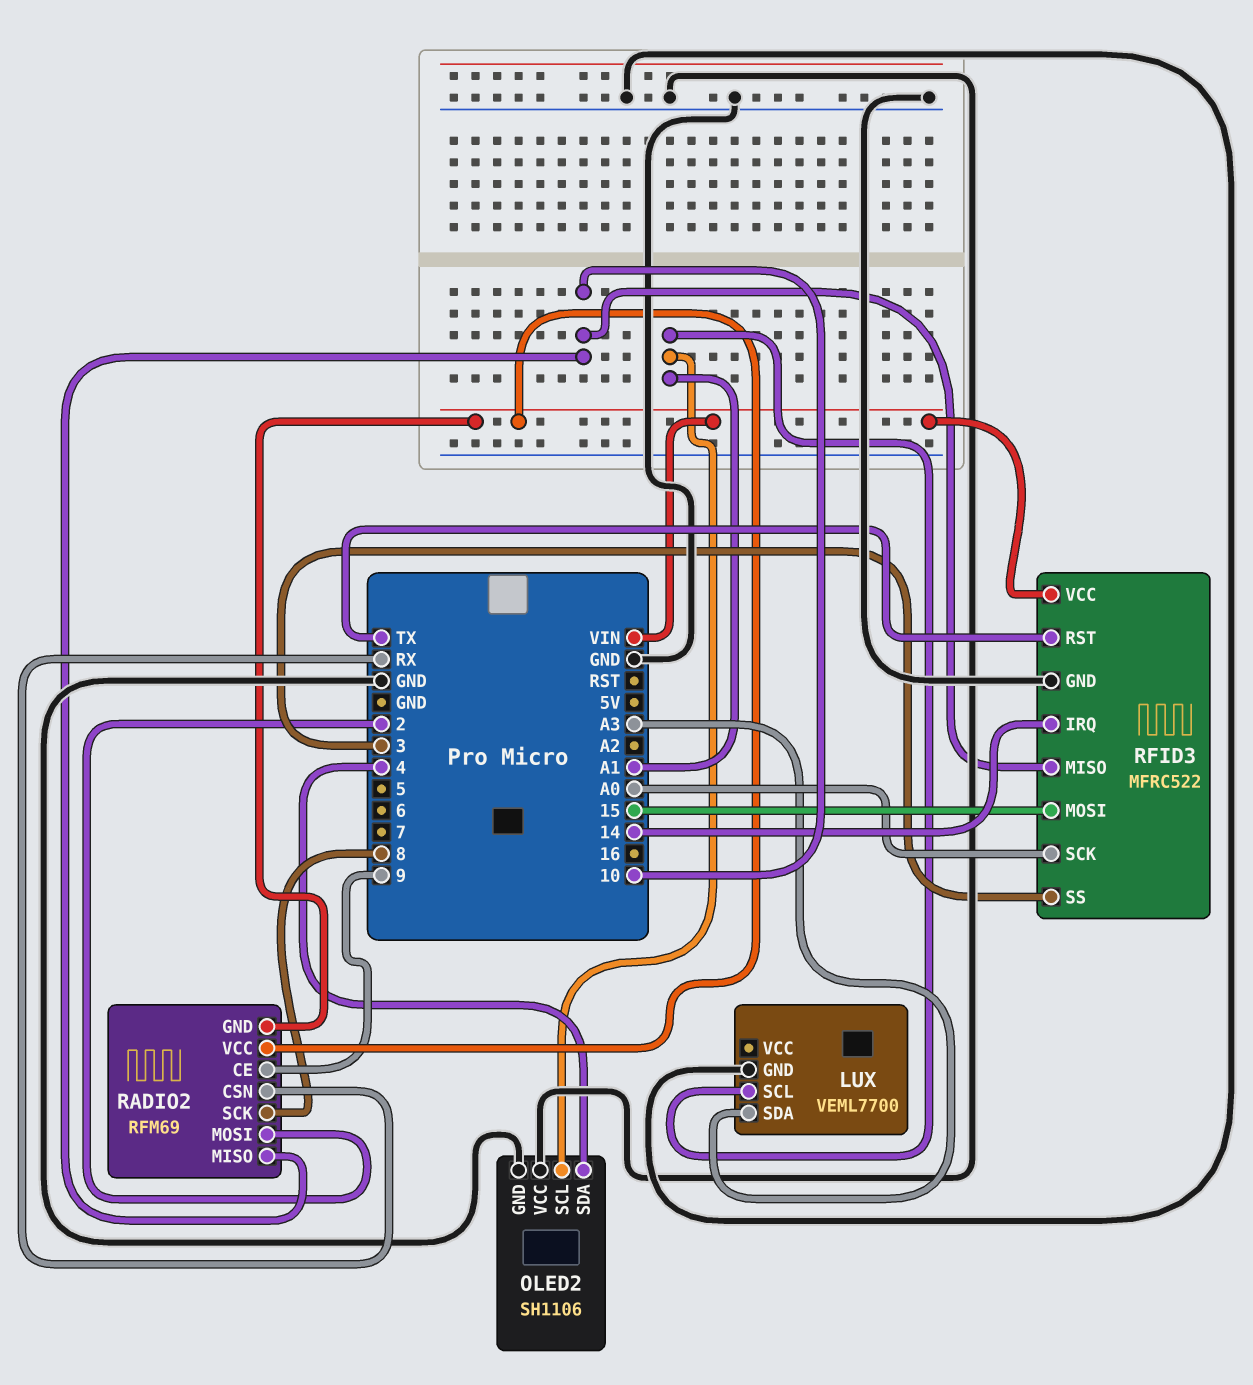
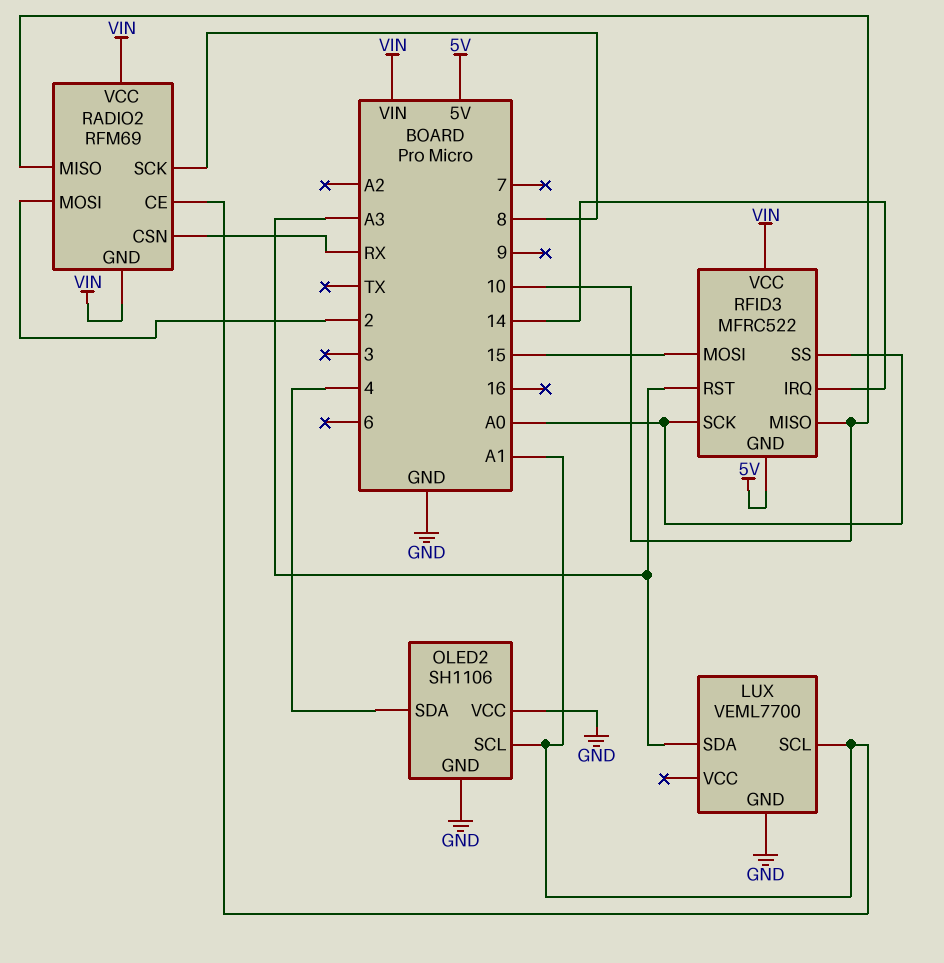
RADIO2 pin CE: 9 -> A1
RFID3 pin GND: GND -> 5V
RFID3 pin RST: TX -> A3
RFID3 pin SS: 3 -> A0

